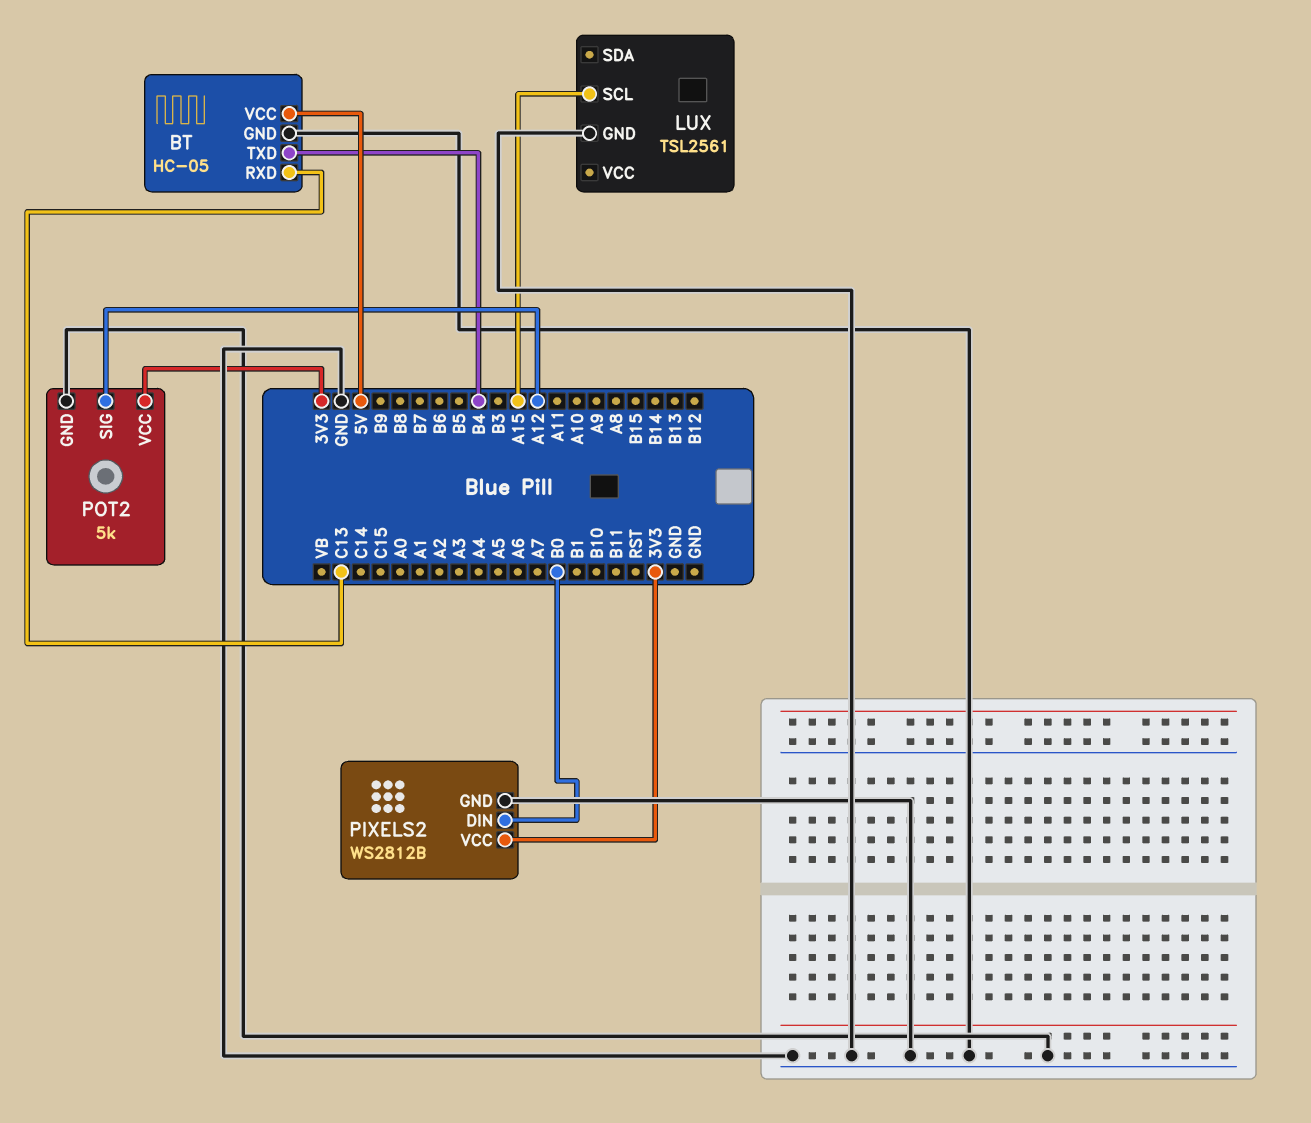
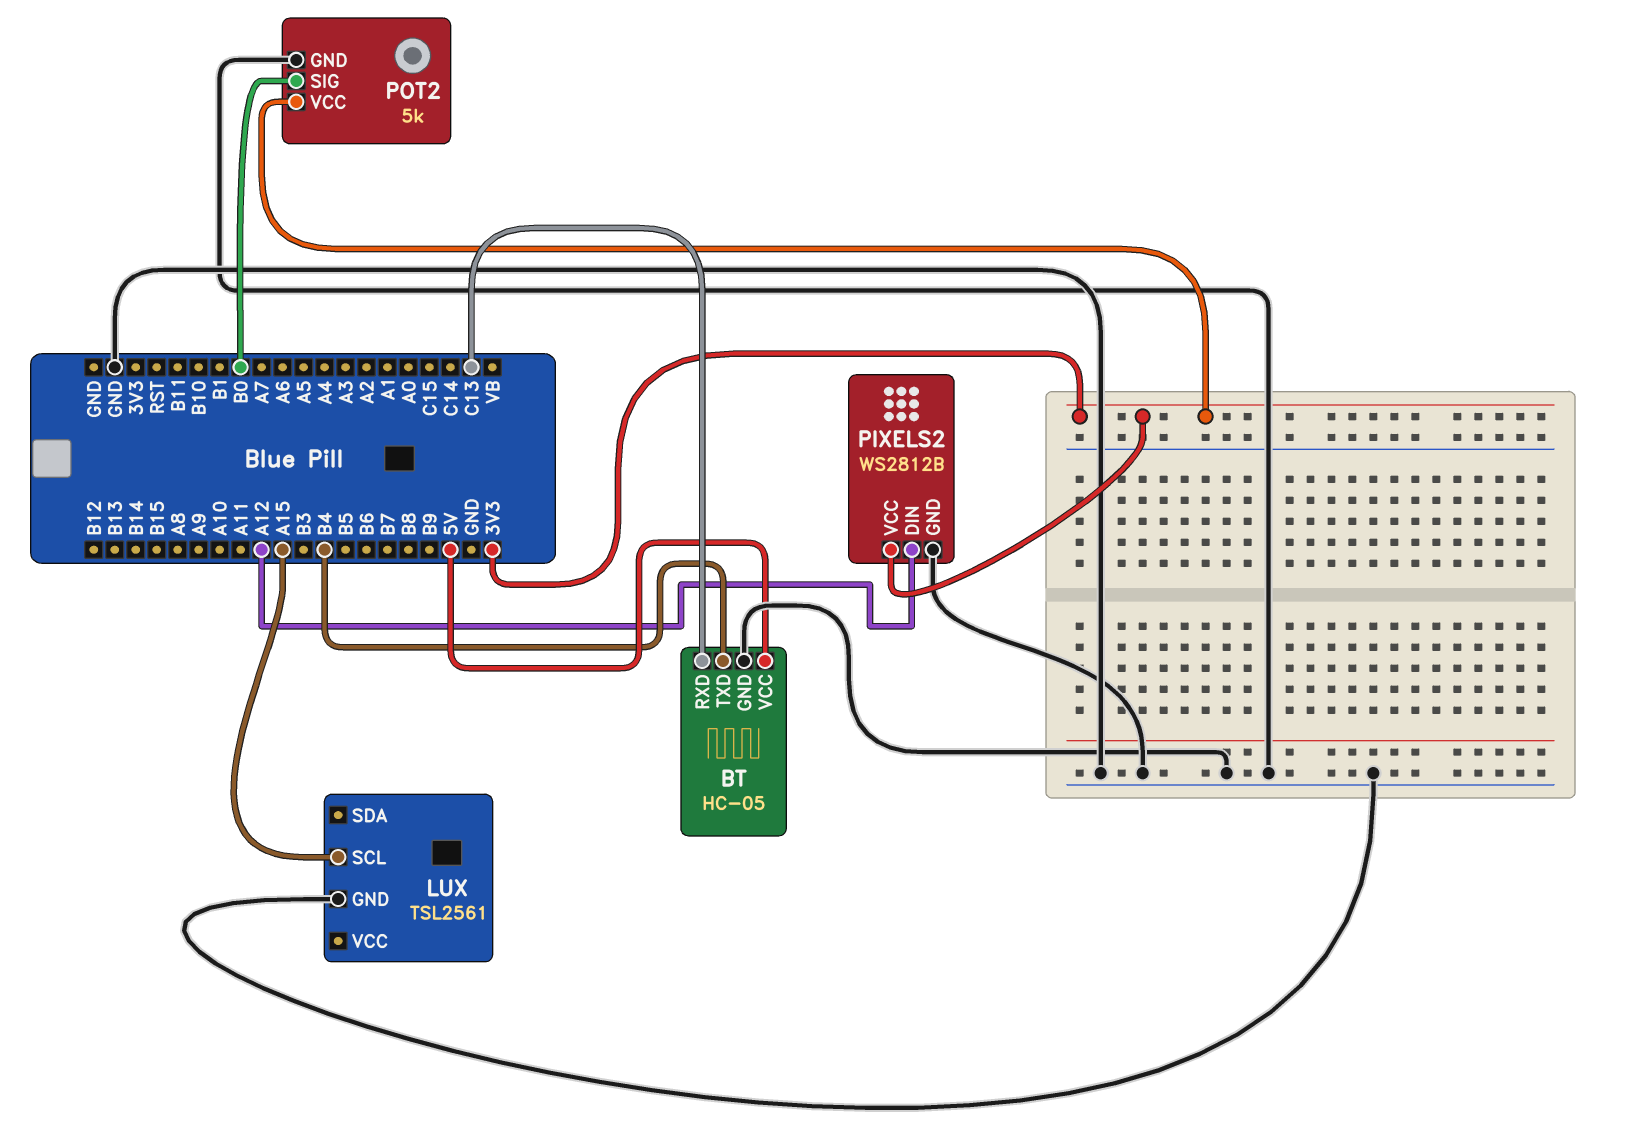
PIXELS2 pin DIN: B0 -> A12
POT2 pin SIG: A12 -> B0

